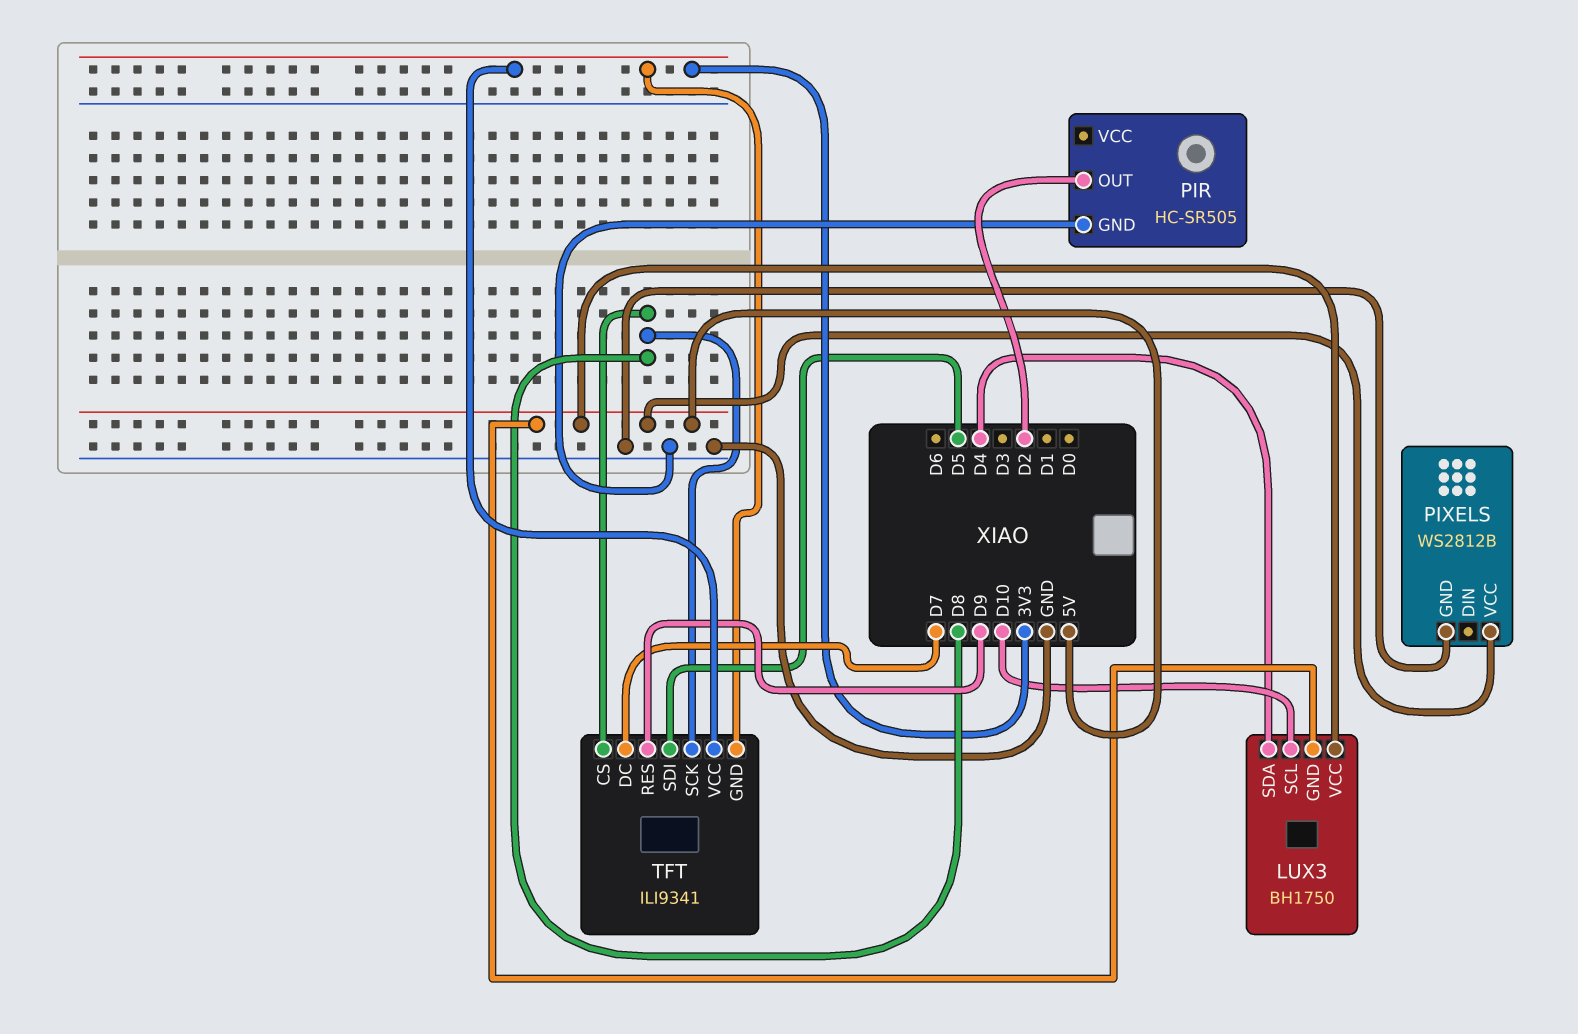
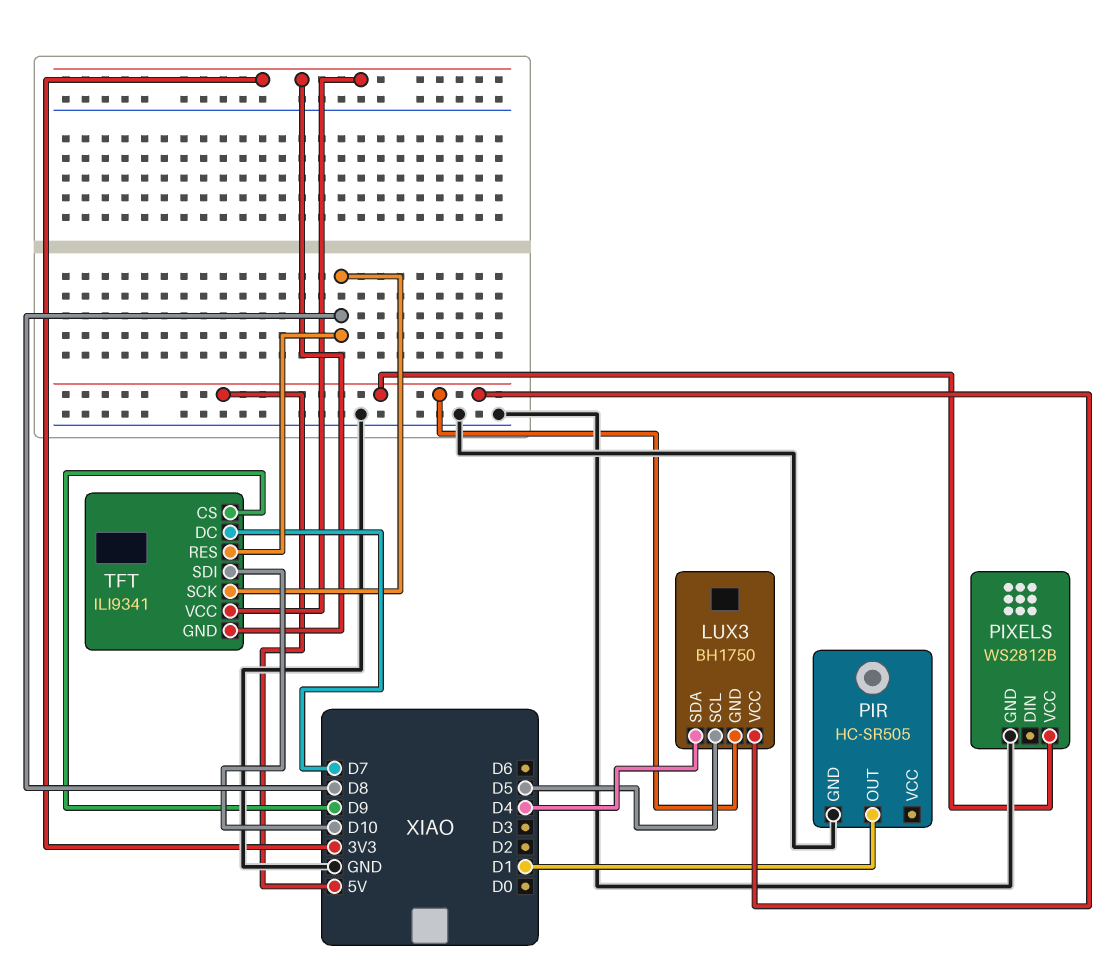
LUX3 pin SCL: D10 -> D5
PIR pin OUT: D2 -> D1
TFT pin CS: D8 -> D9
TFT pin RES: D9 -> D8
TFT pin SDI: D5 -> D10

